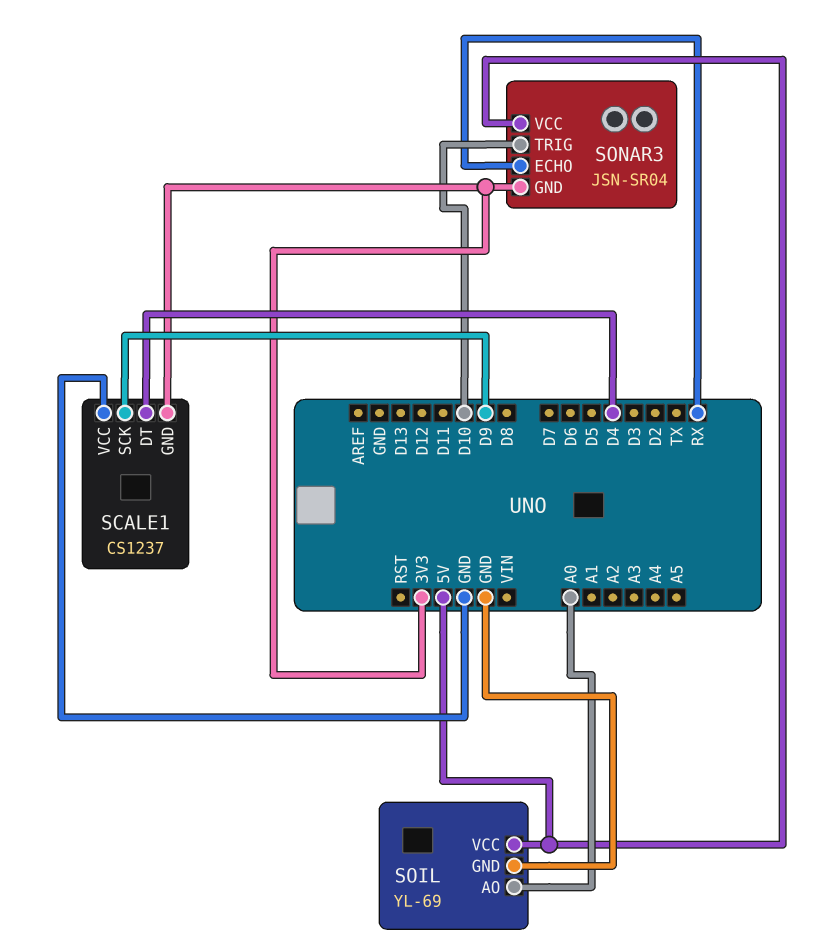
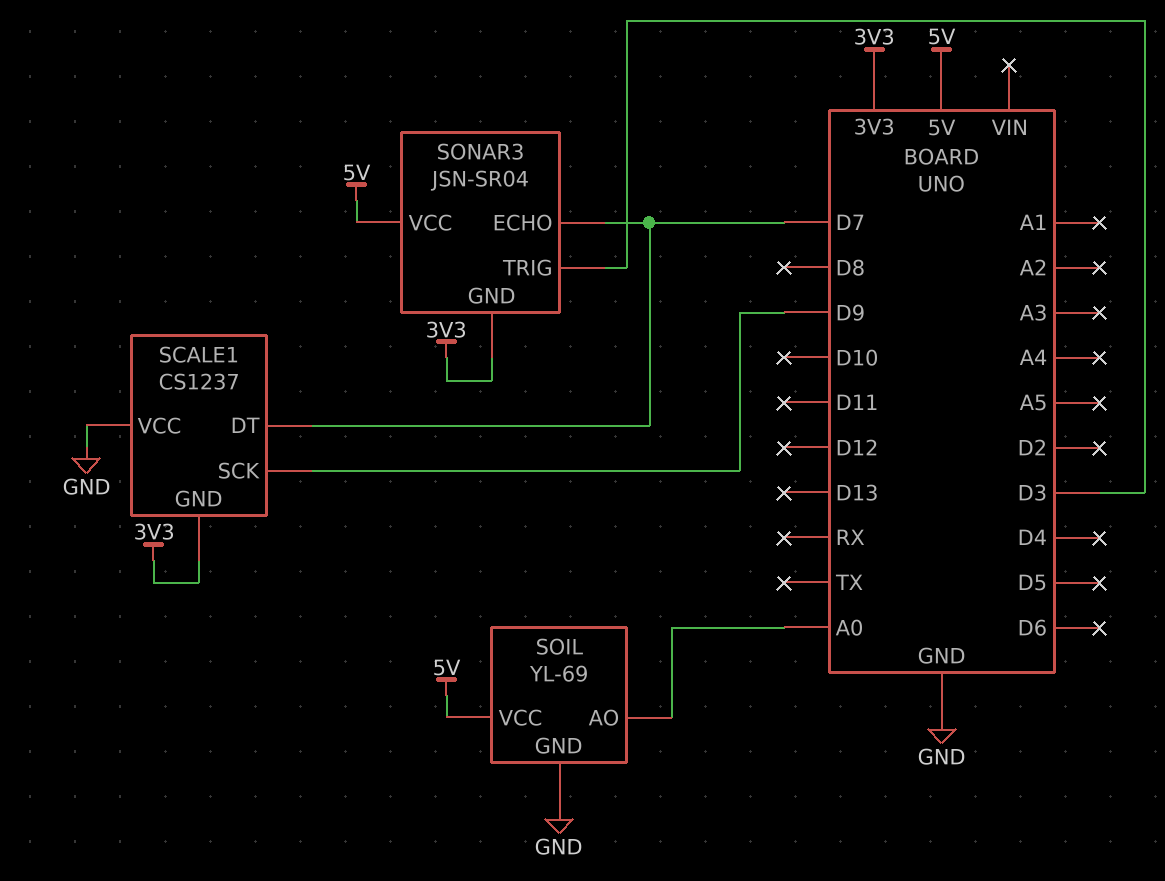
SCALE1 pin DT: D4 -> D7
SONAR3 pin ECHO: RX -> D7
SONAR3 pin TRIG: D10 -> D3

